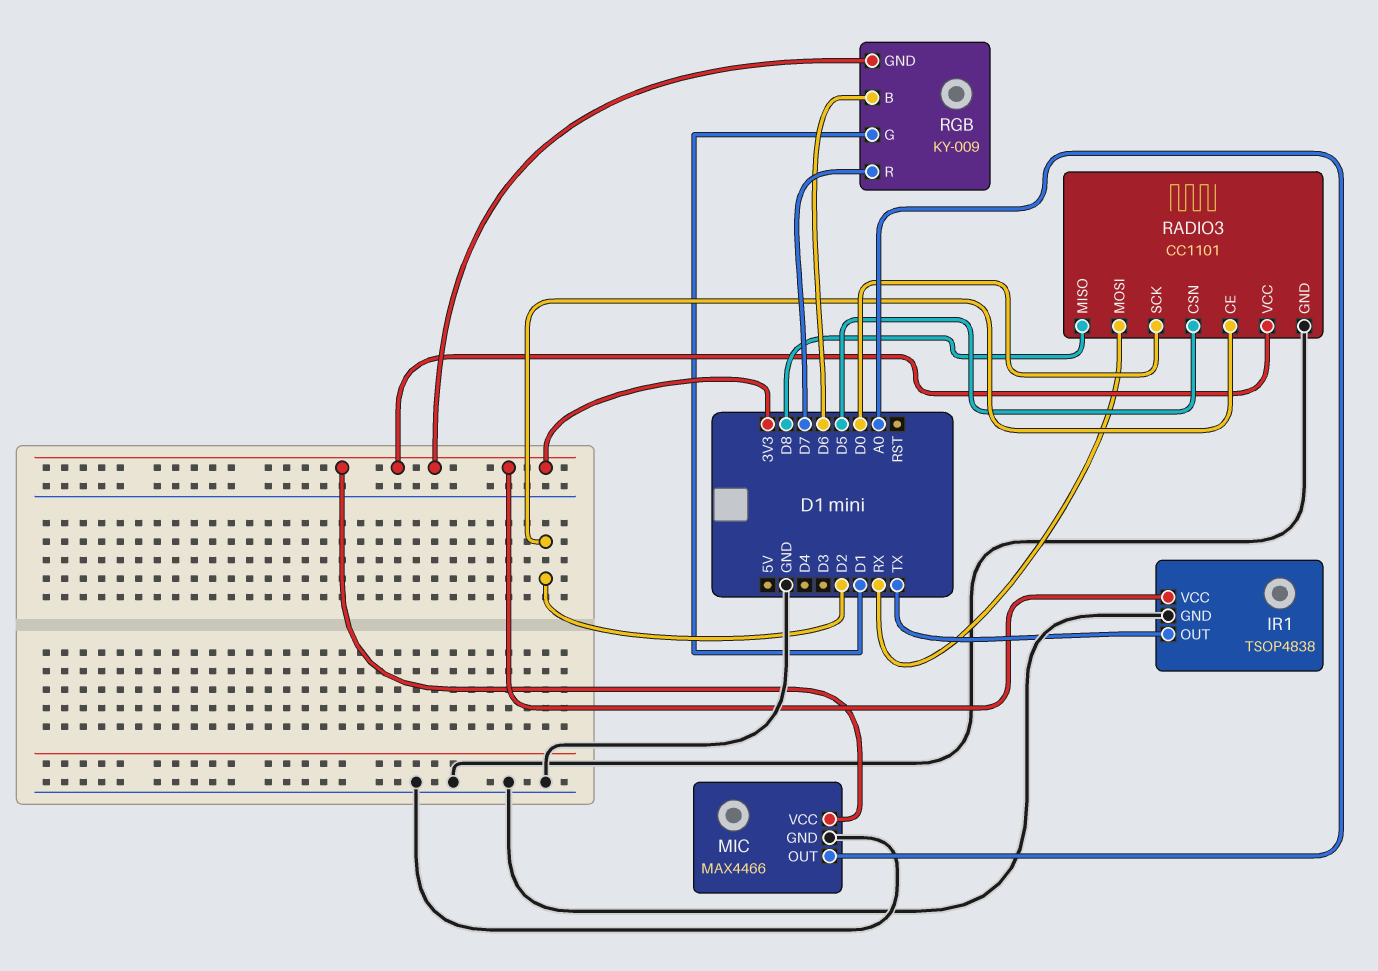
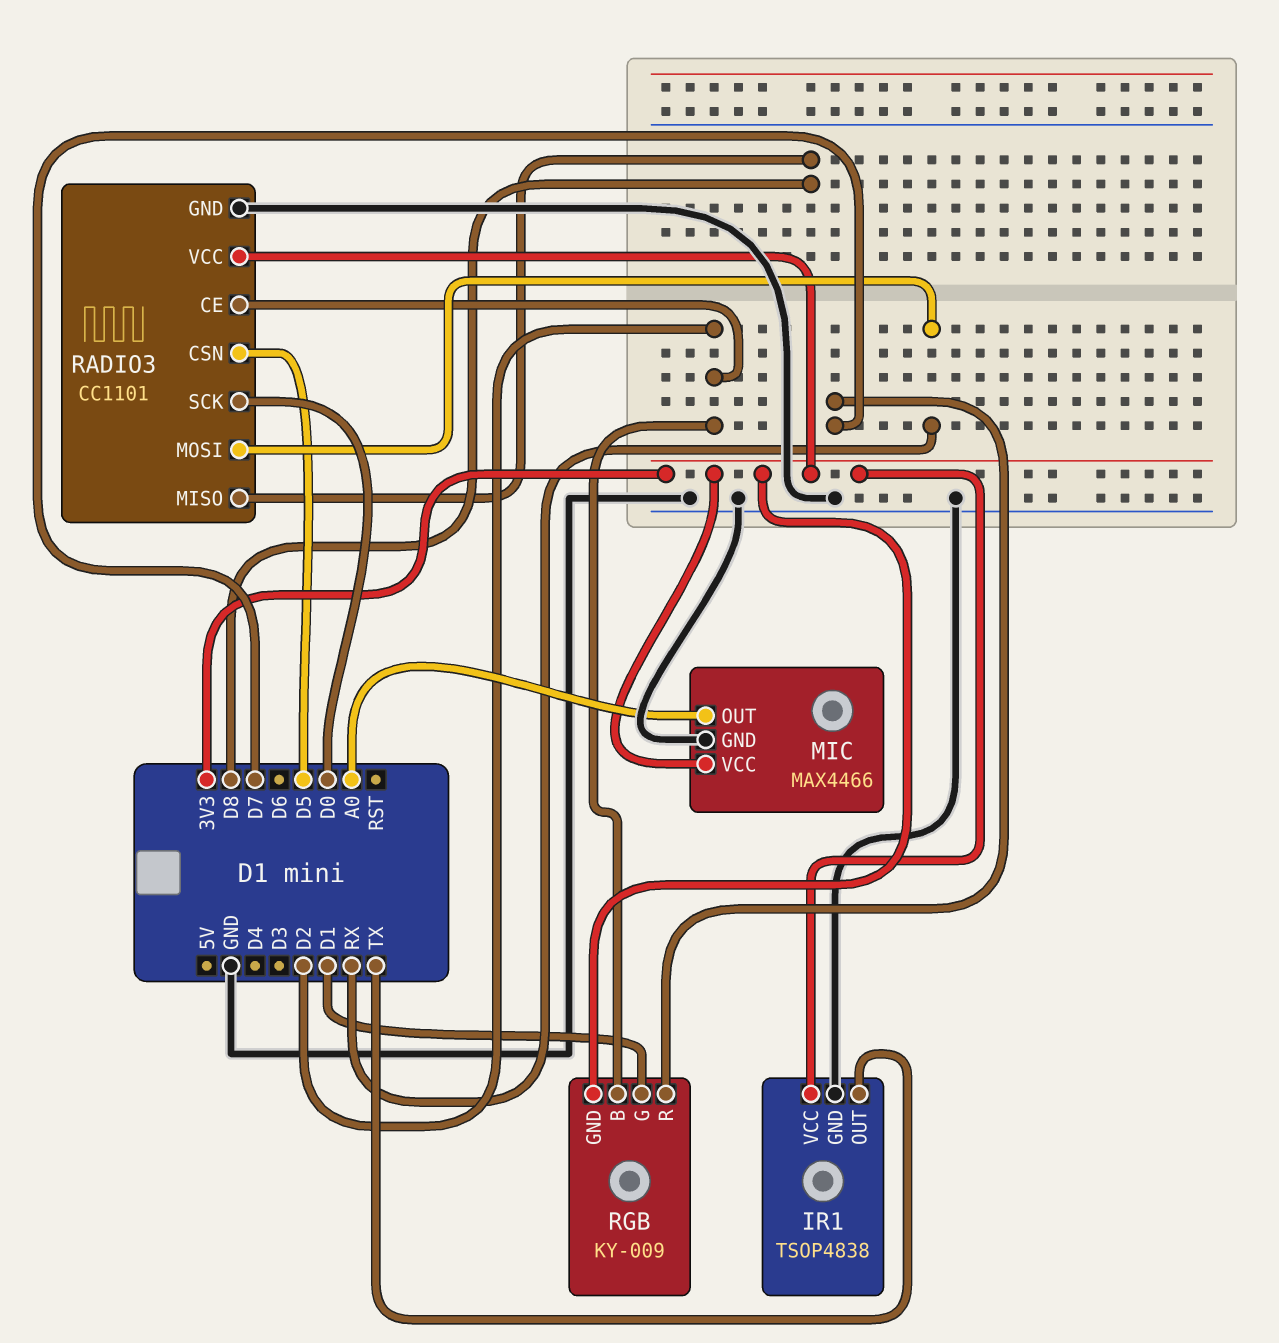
RGB pin B: D6 -> D2

